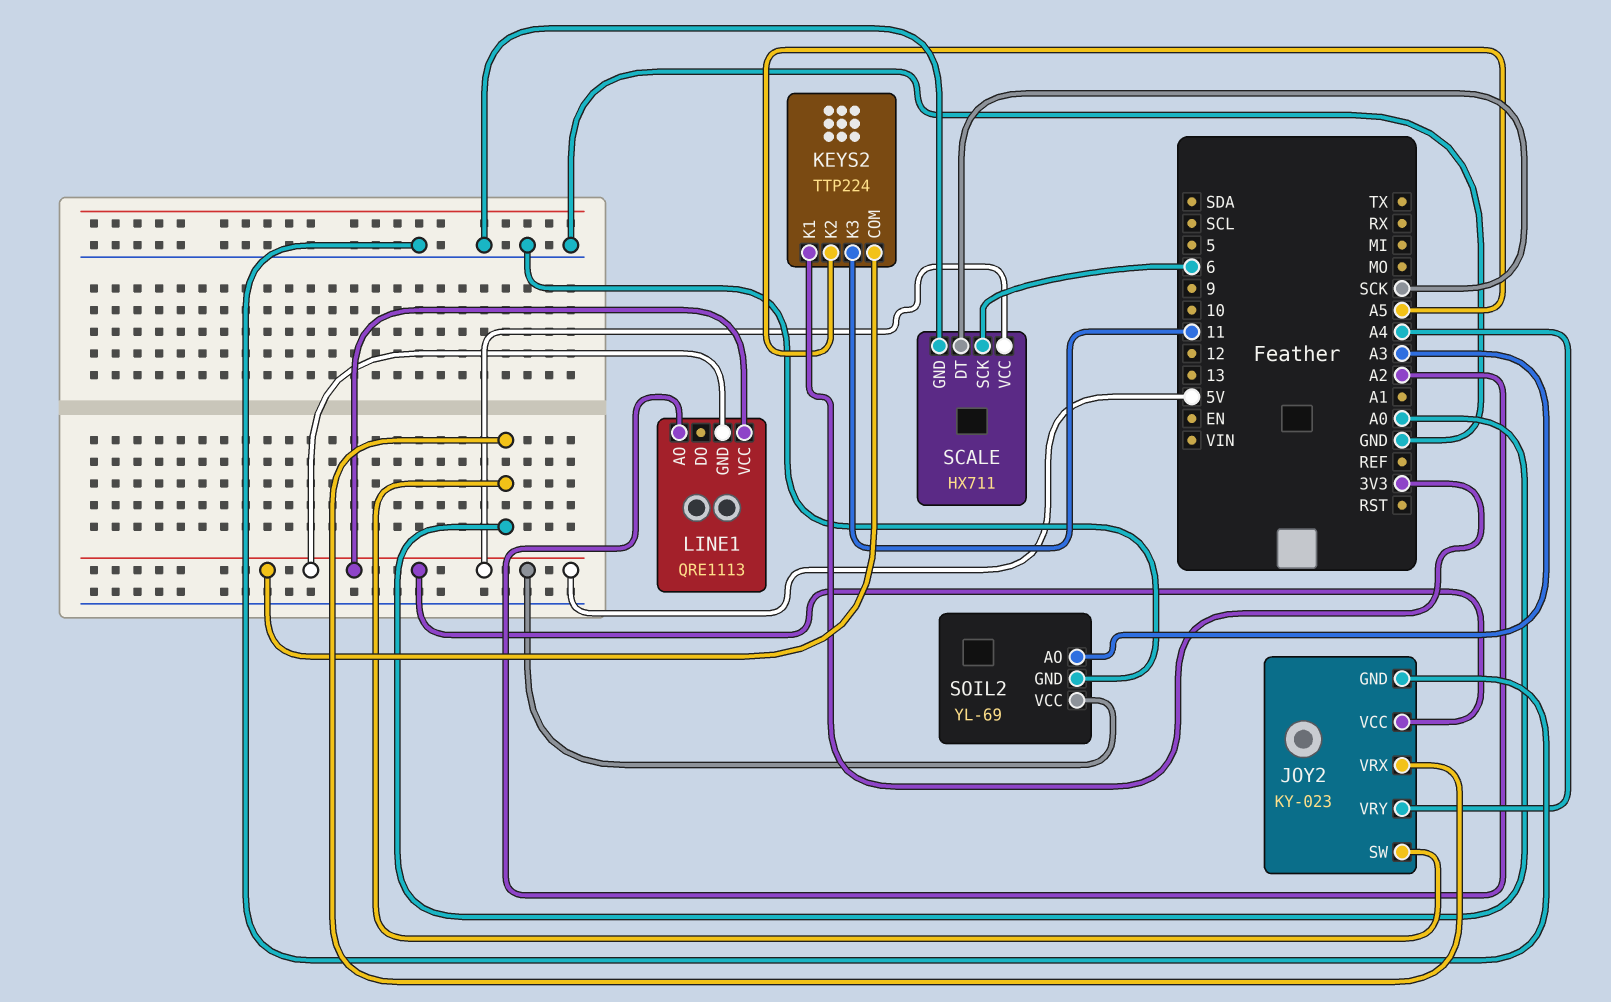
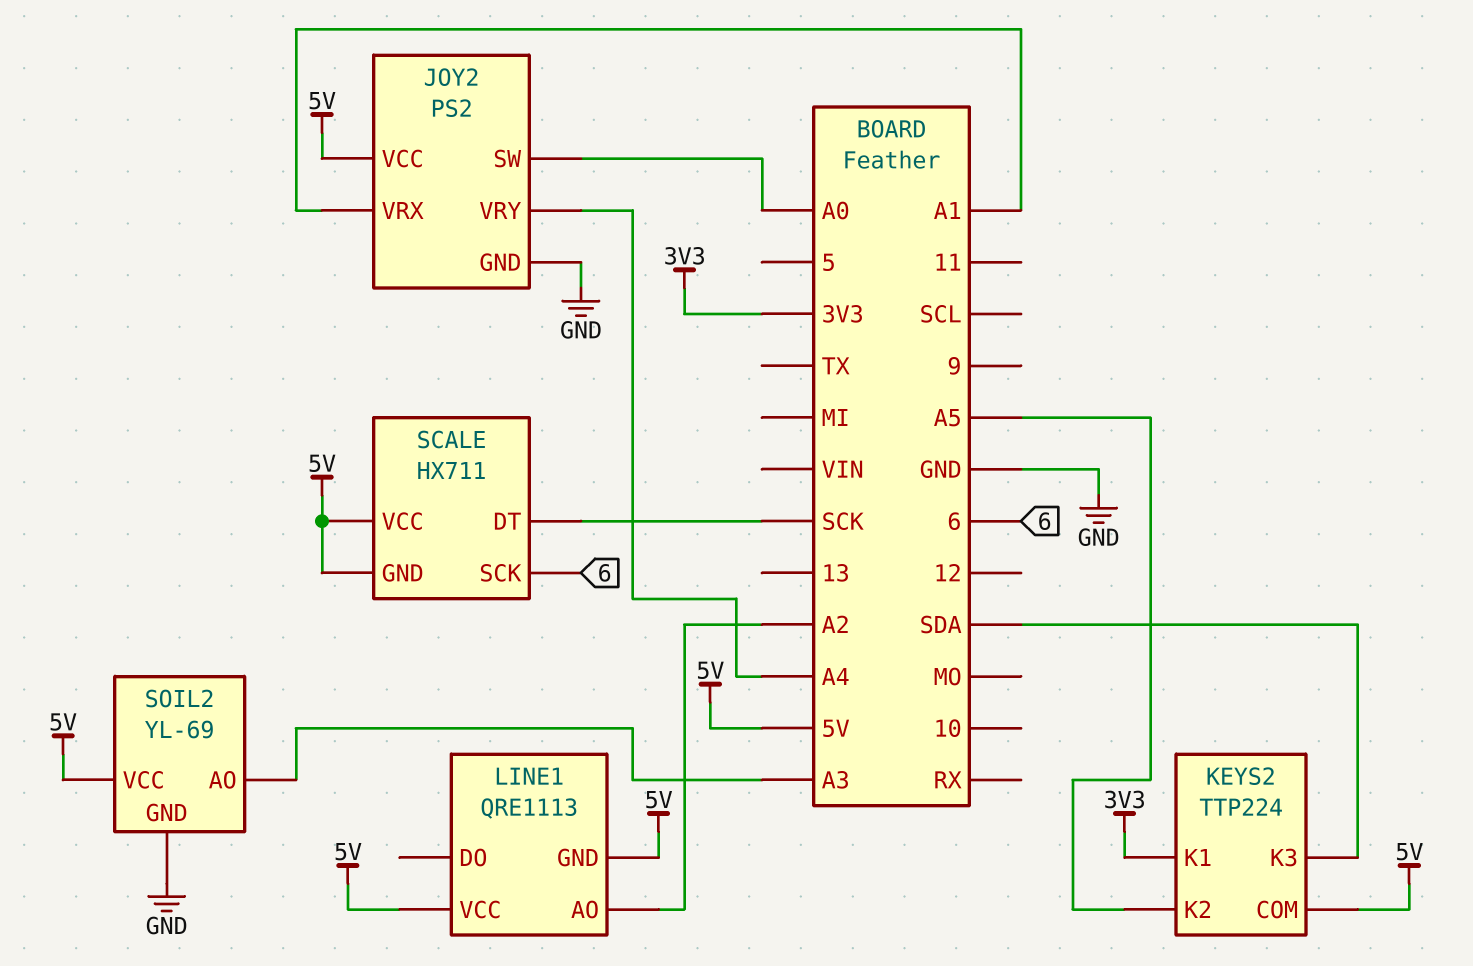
JOY2: KY-023 -> PS2
JOY2 pin VRX: A0 -> A1
KEYS2 pin K3: 11 -> SDA
SCALE pin GND: GND -> 5V

